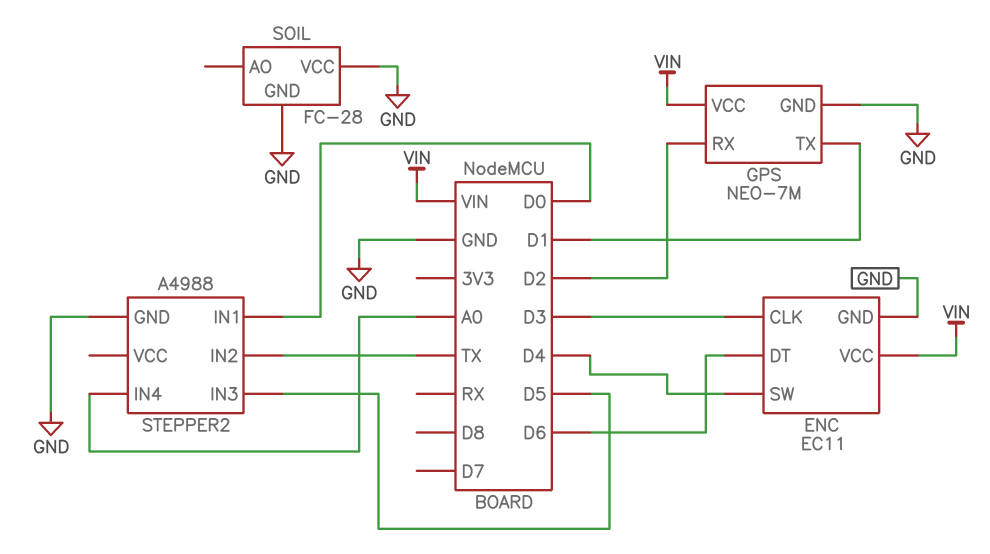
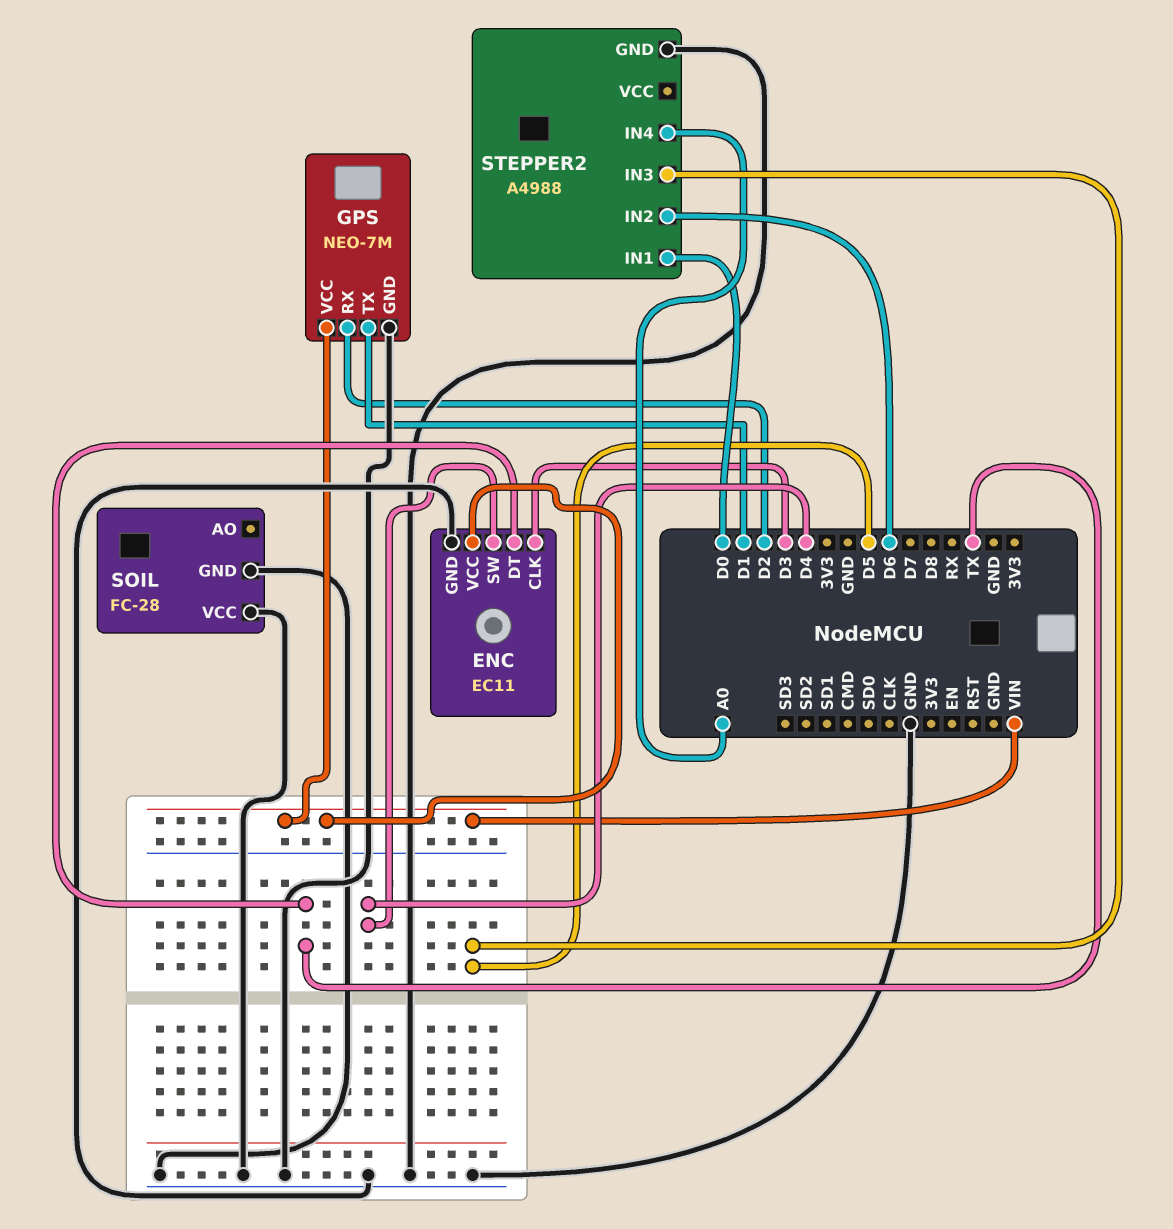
ENC pin DT: D6 -> TX
STEPPER2 pin IN2: TX -> D6

